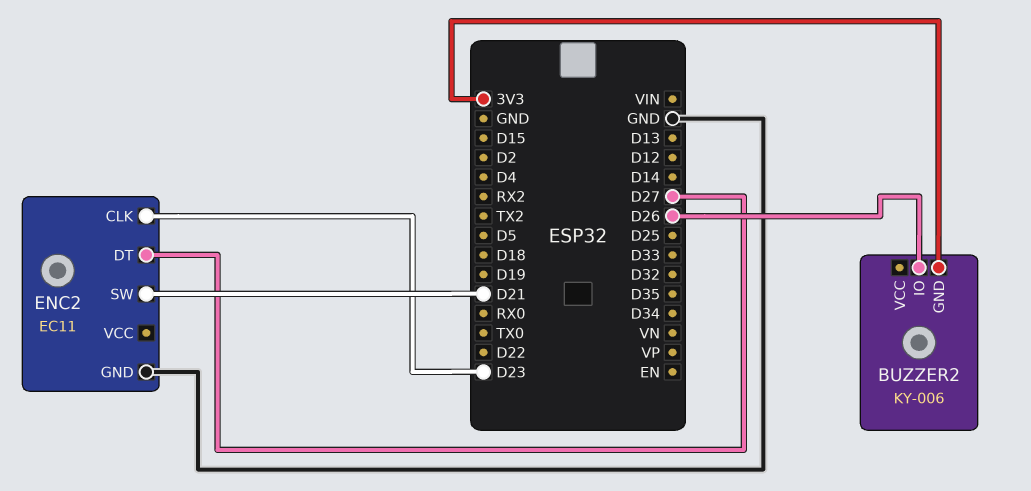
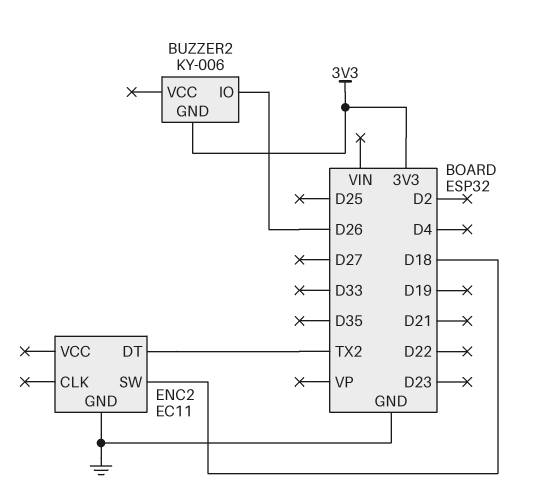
ENC2 pin CLK: D23 -> none
ENC2 pin DT: D27 -> TX2
ENC2 pin SW: D21 -> D18

